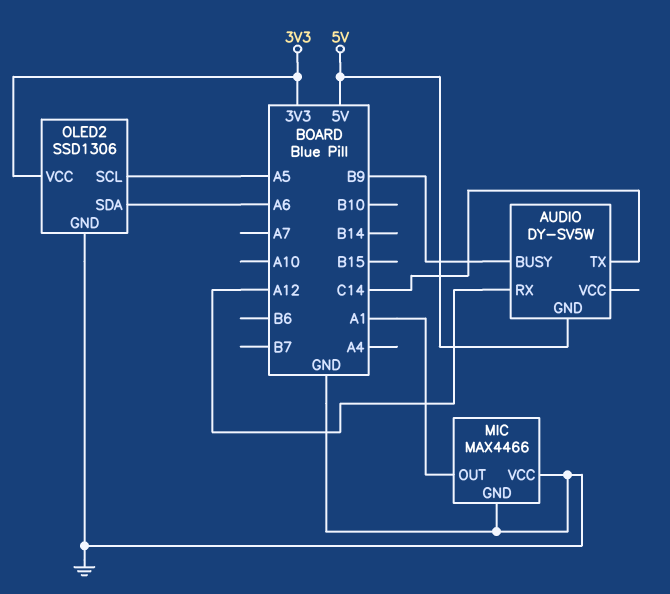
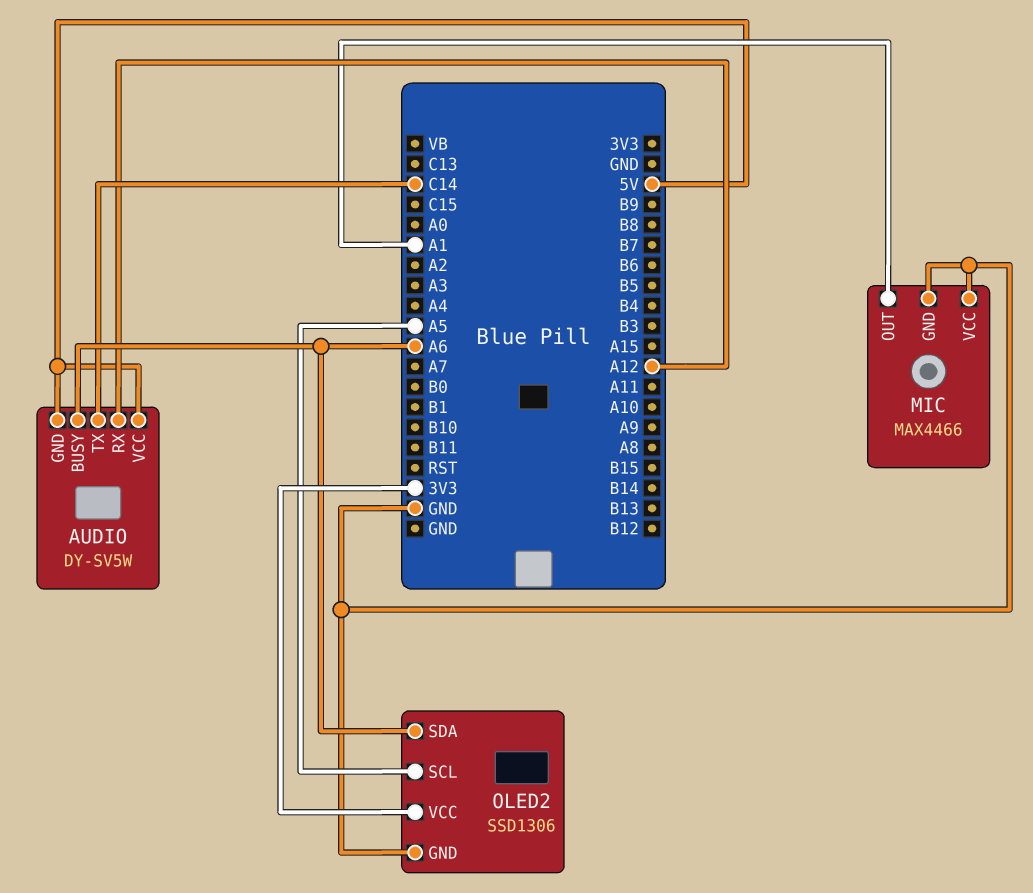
AUDIO pin BUSY: B9 -> A6
AUDIO pin VCC: none -> 5V

